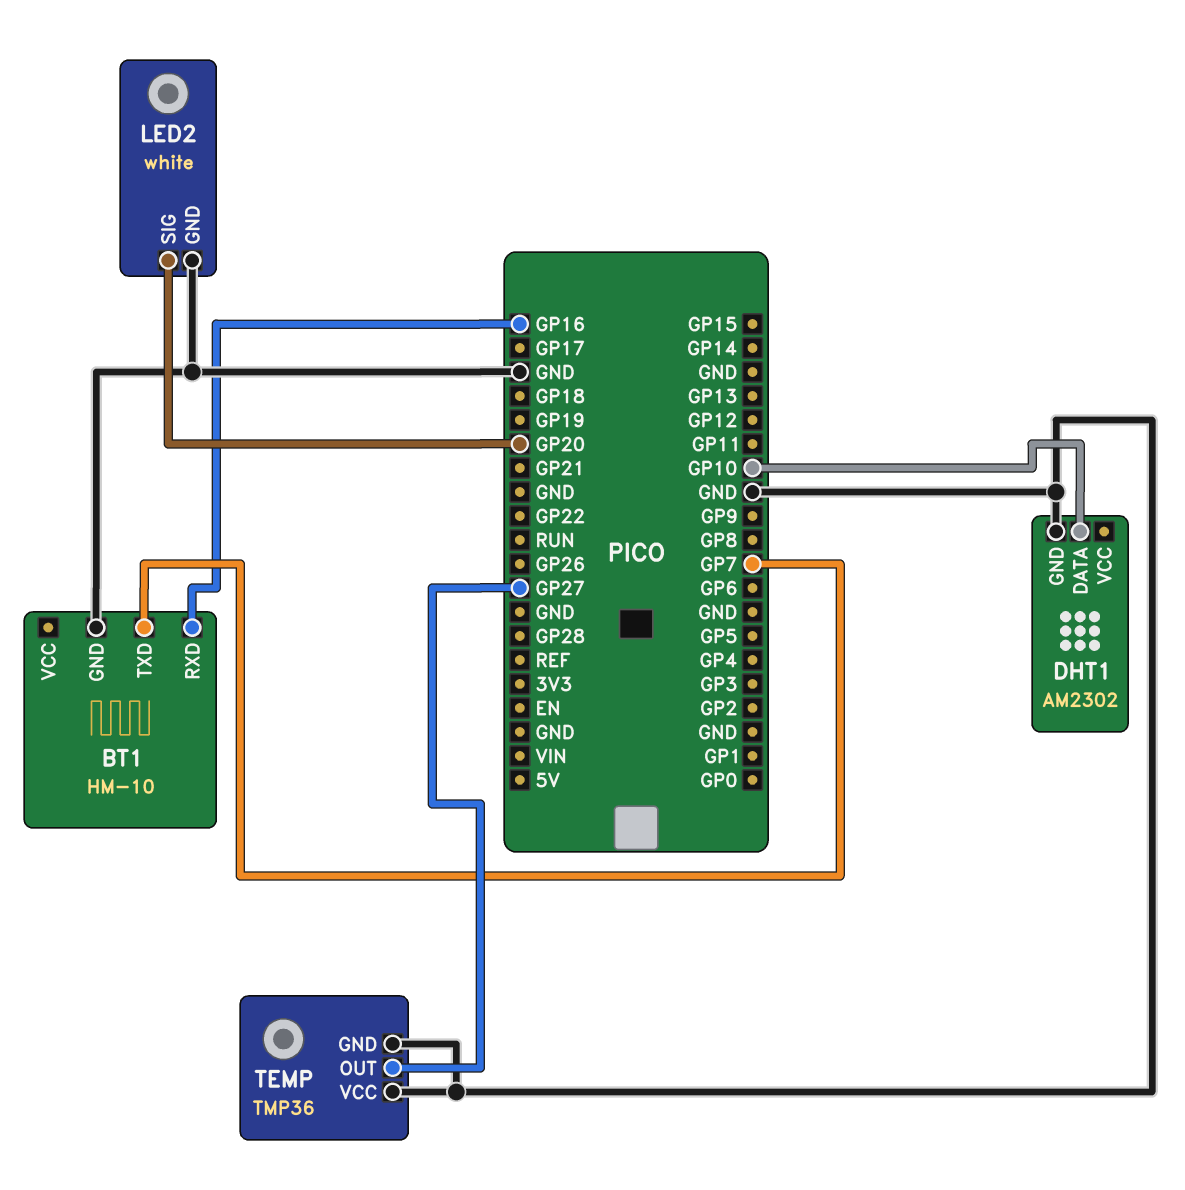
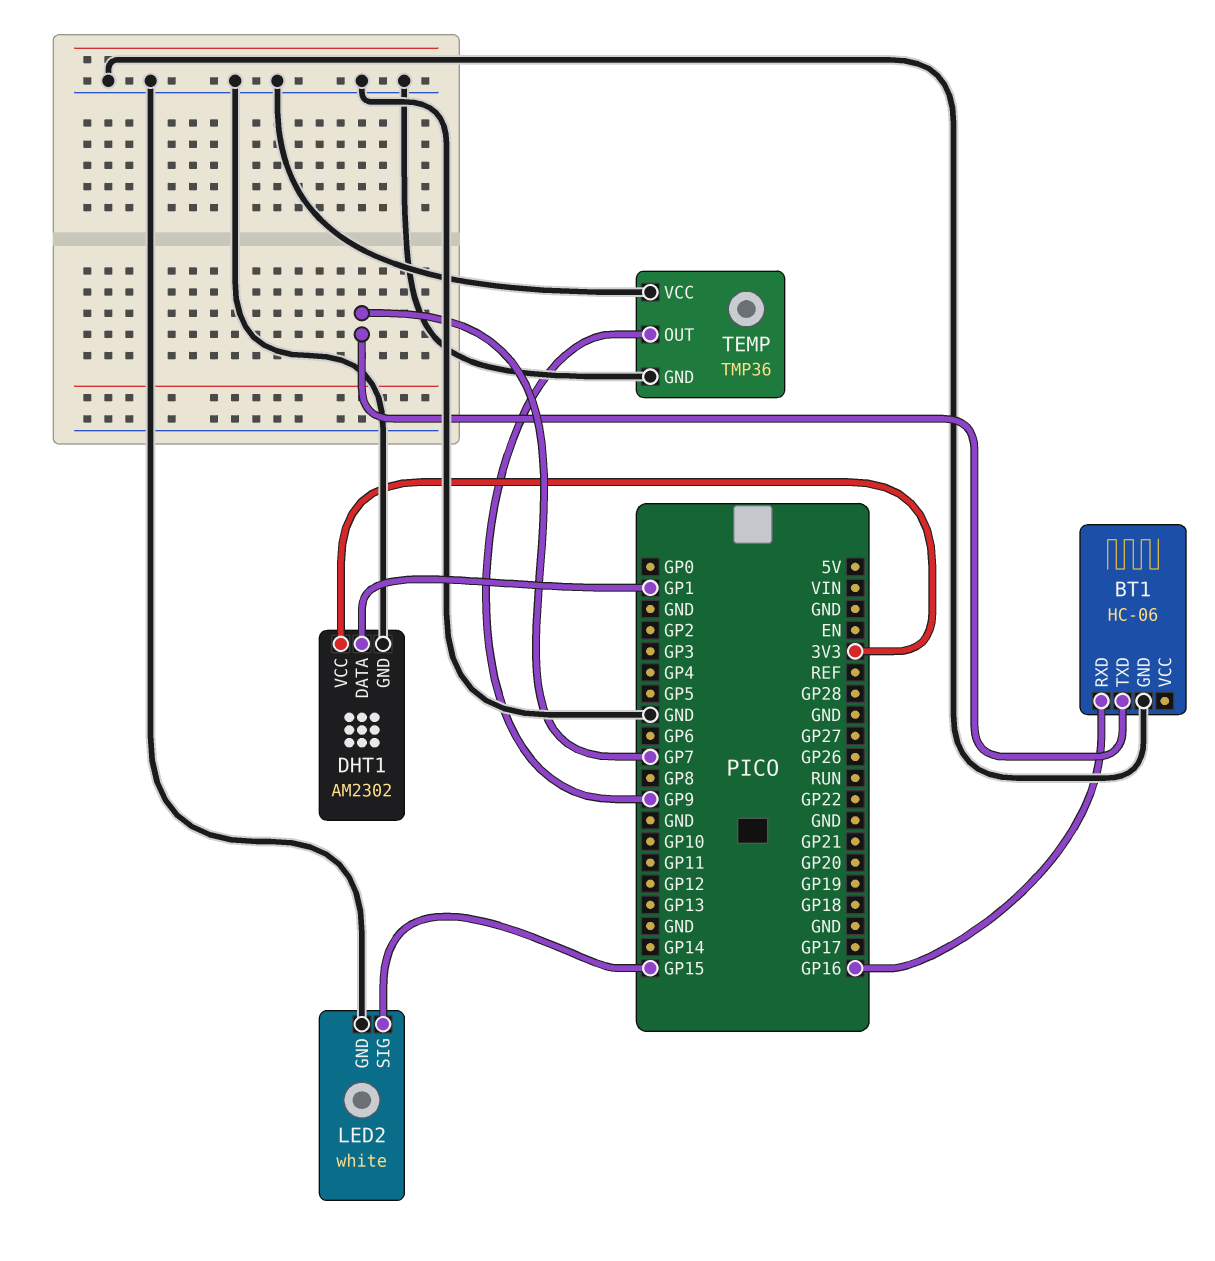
BT1: HM-10 -> HC-06
DHT1 pin DATA: GP10 -> GP1
DHT1 pin VCC: none -> 3V3
LED2 pin SIG: GP20 -> GP15
TEMP pin OUT: GP27 -> GP9

